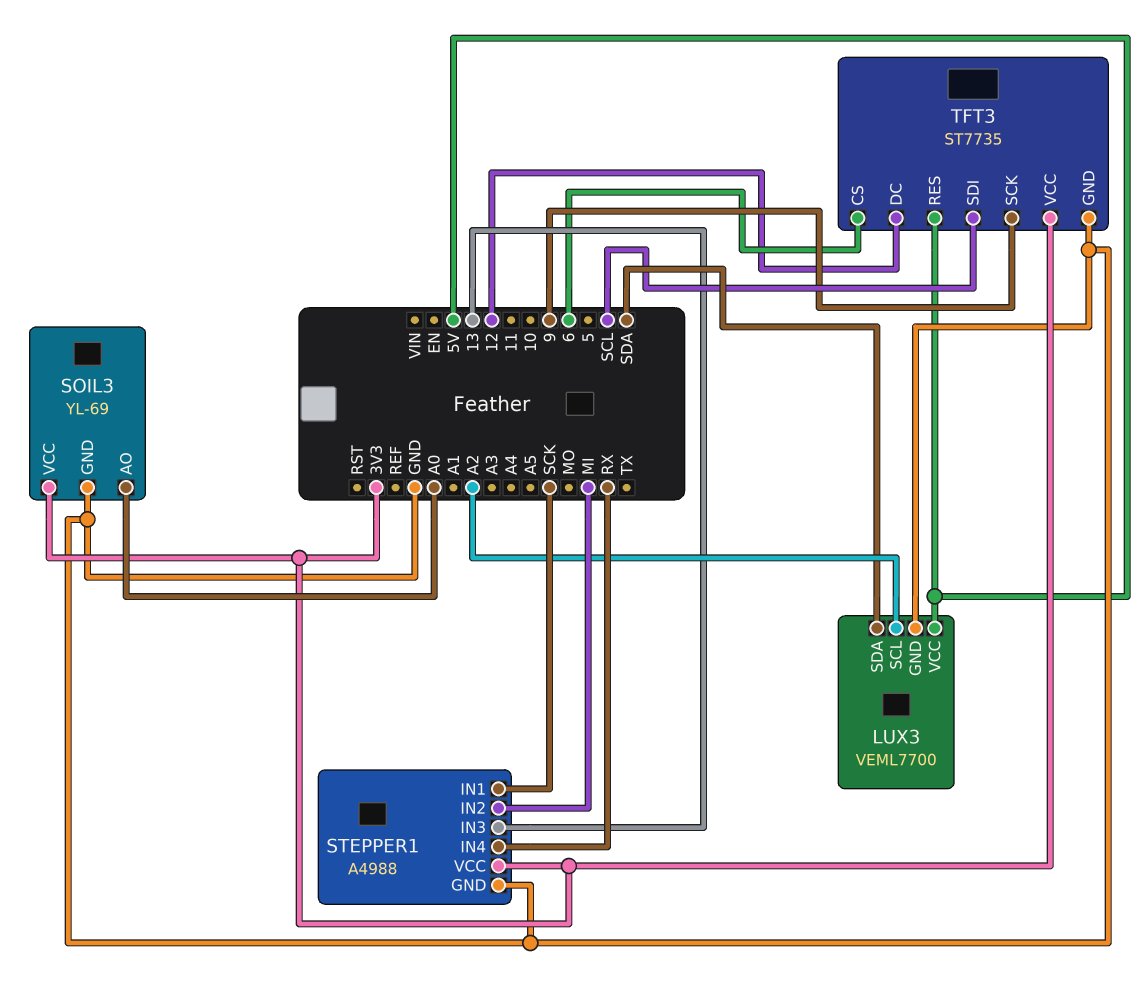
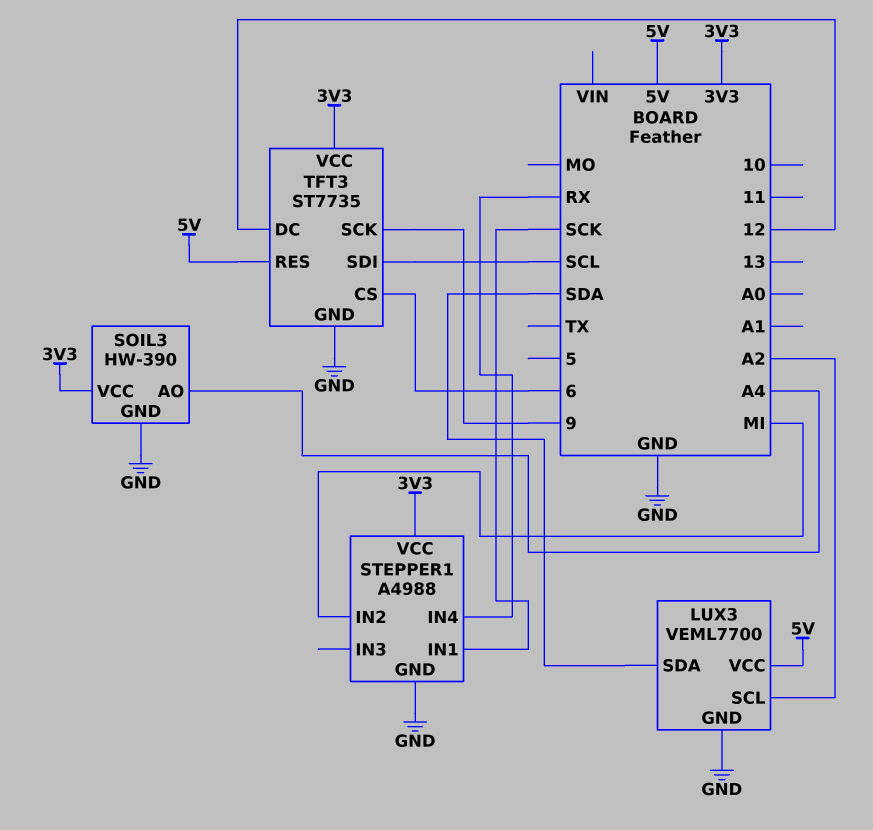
SOIL3: YL-69 -> HW-390
SOIL3 pin AO: A0 -> A4
STEPPER1 pin IN3: 13 -> none

